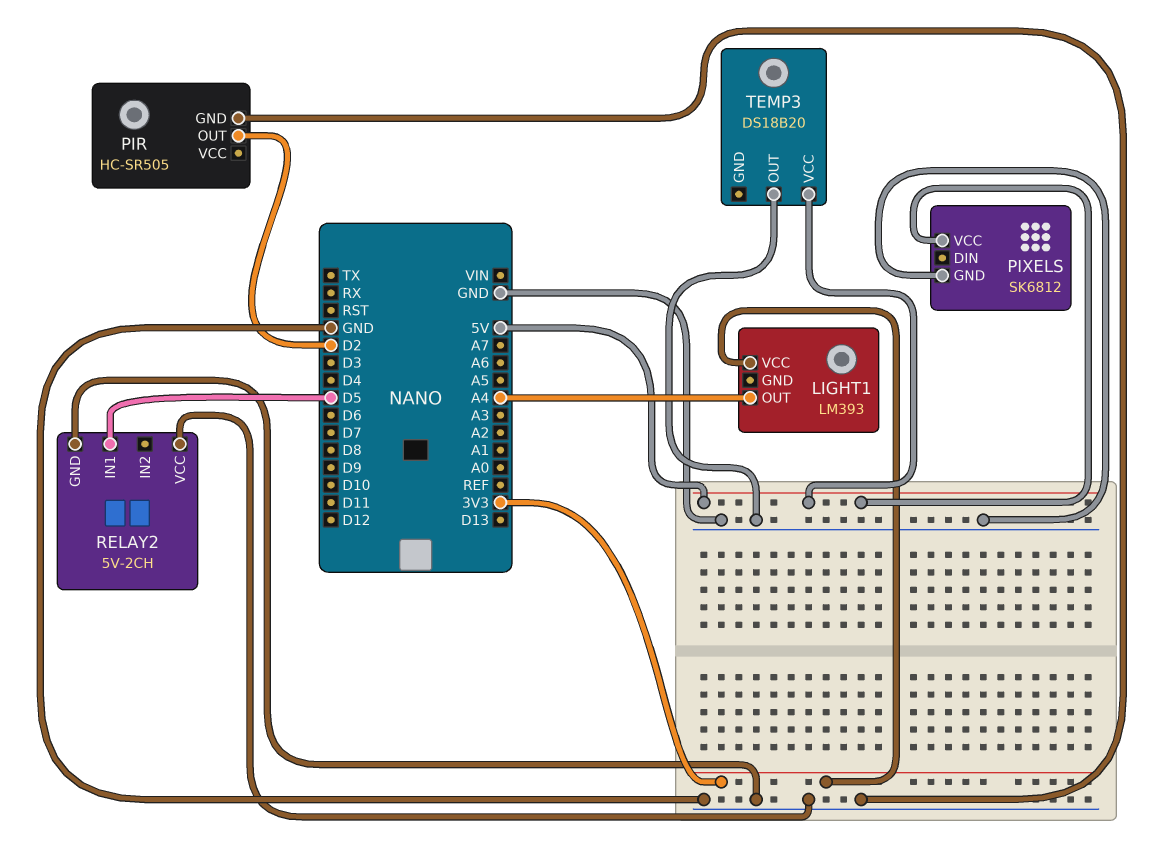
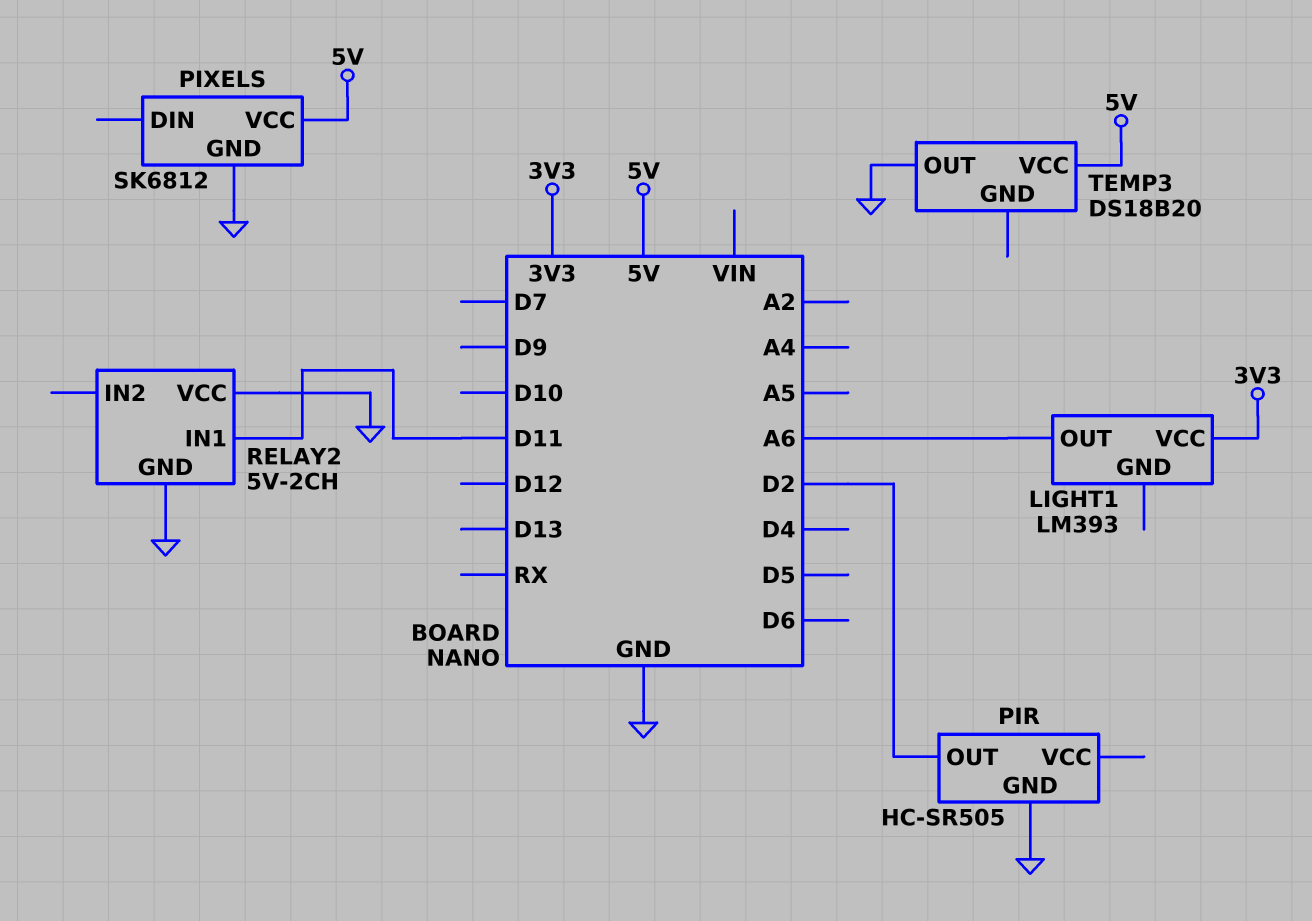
LIGHT1 pin OUT: A4 -> A6
RELAY2 pin IN1: D5 -> D11

